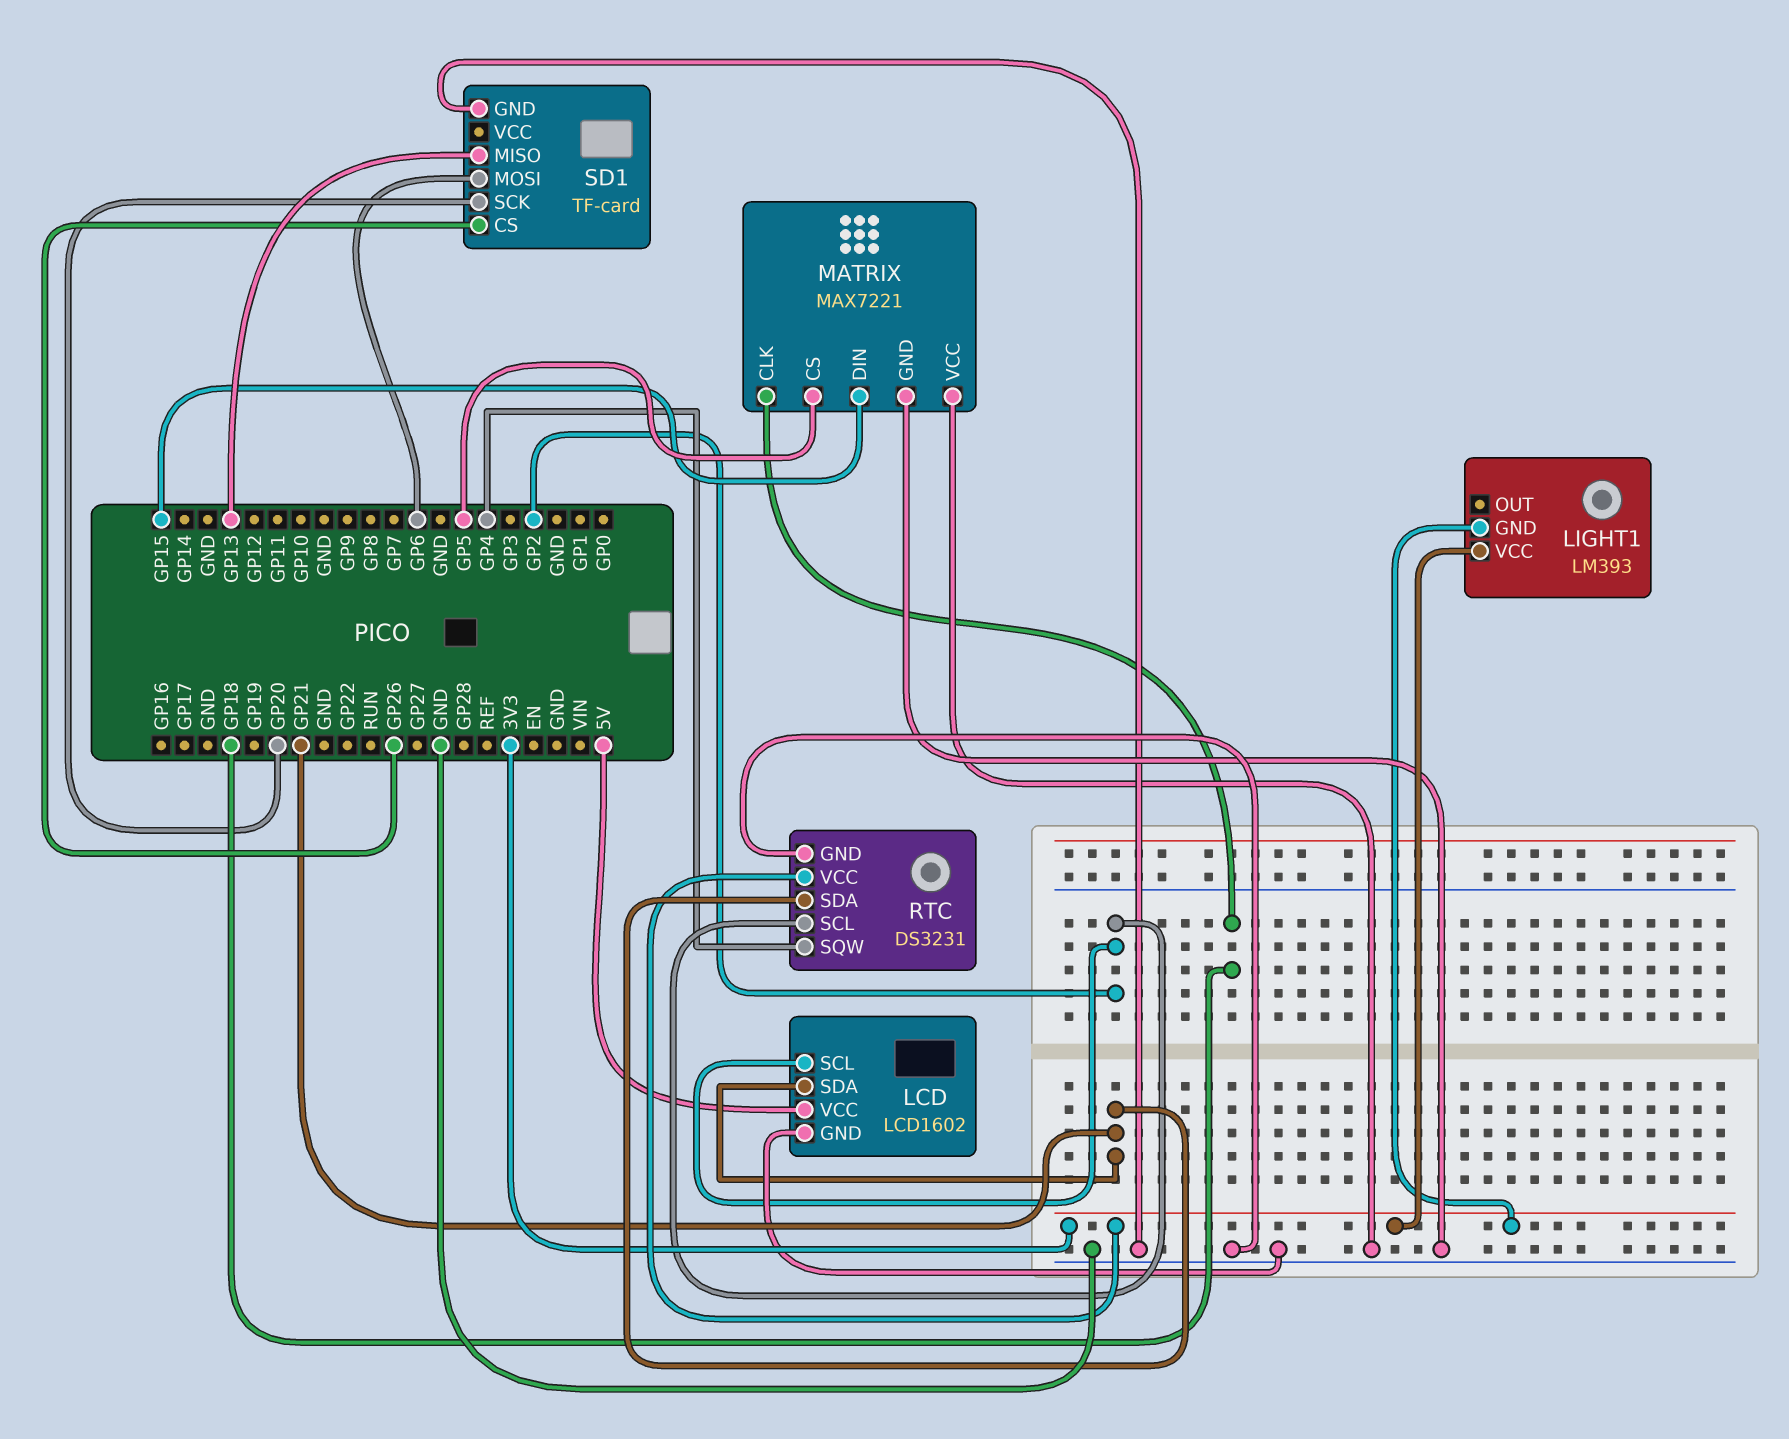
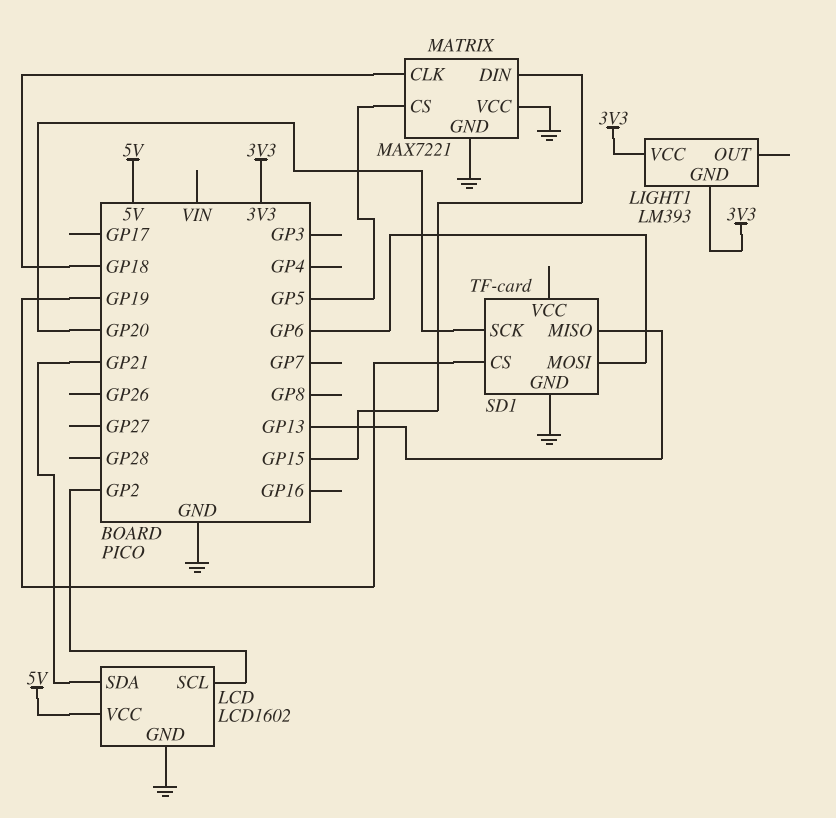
RTC: DS3231 -> none
RTC pin GND: GND -> none
RTC pin SCL: GP2 -> none
RTC pin SDA: GP21 -> none
RTC pin SQW: GP4 -> none
RTC pin VCC: 3V3 -> none
SD1 pin CS: GP26 -> GP19

